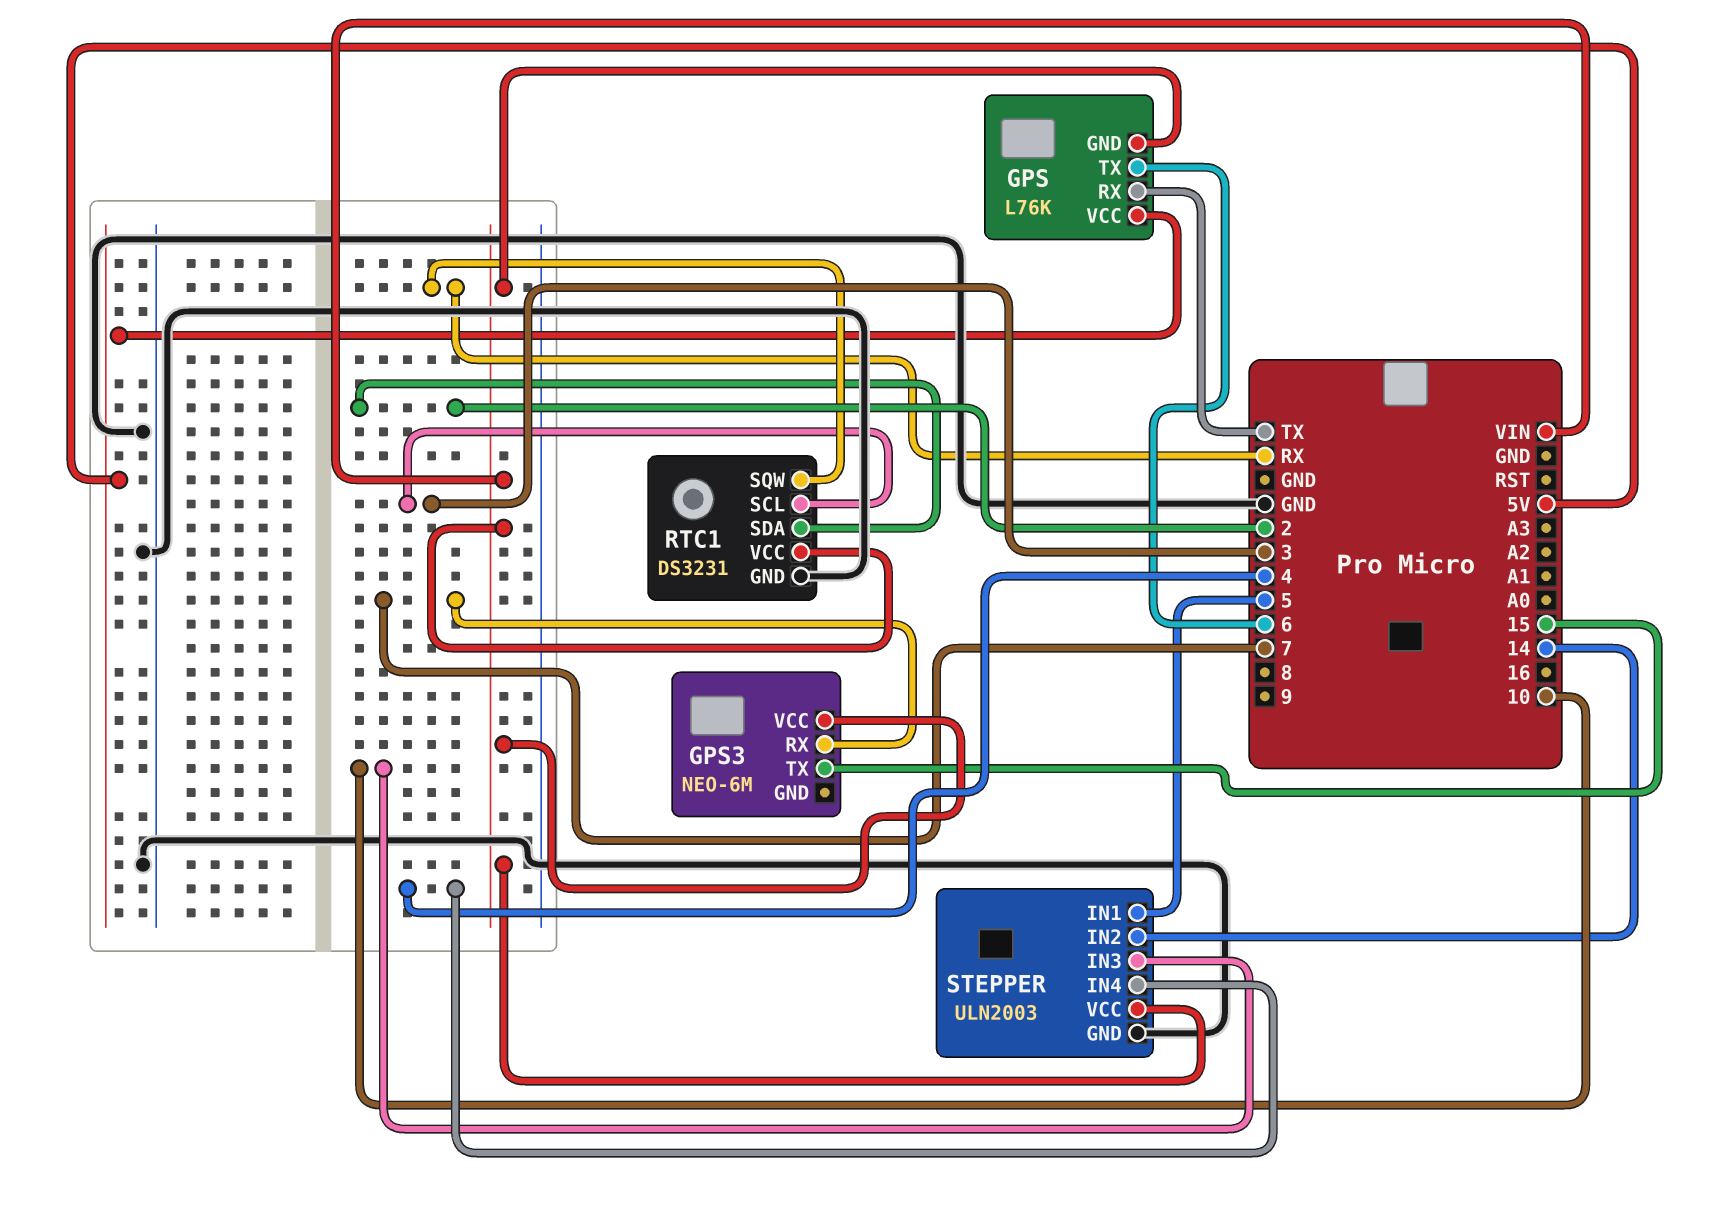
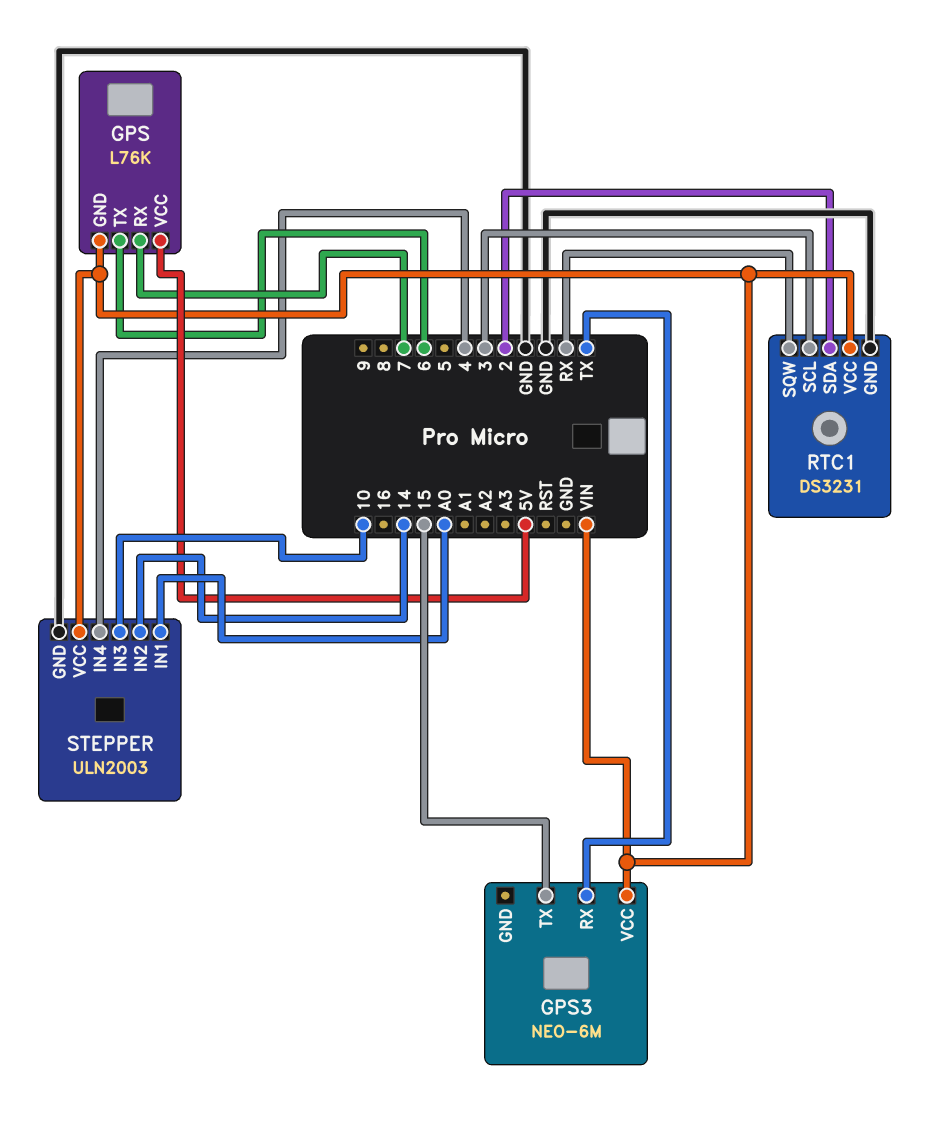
GPS pin RX: TX -> 7
GPS3 pin RX: 7 -> TX
STEPPER pin IN1: 5 -> A0

